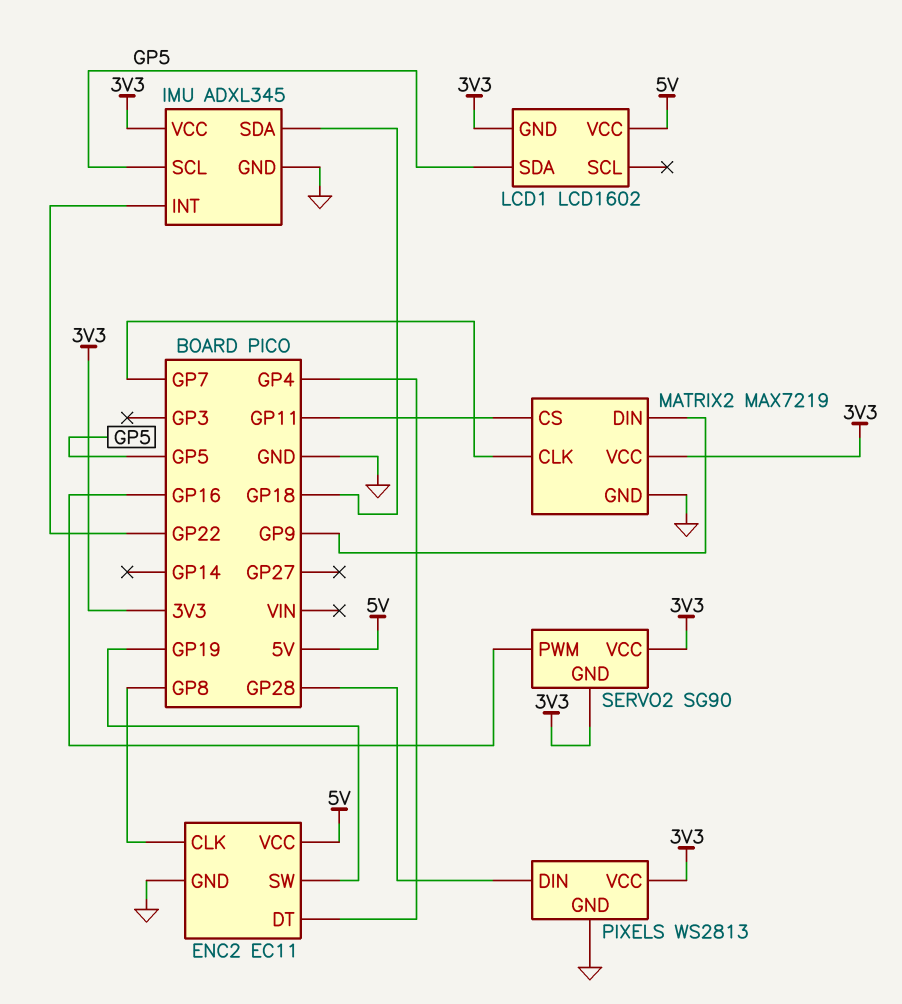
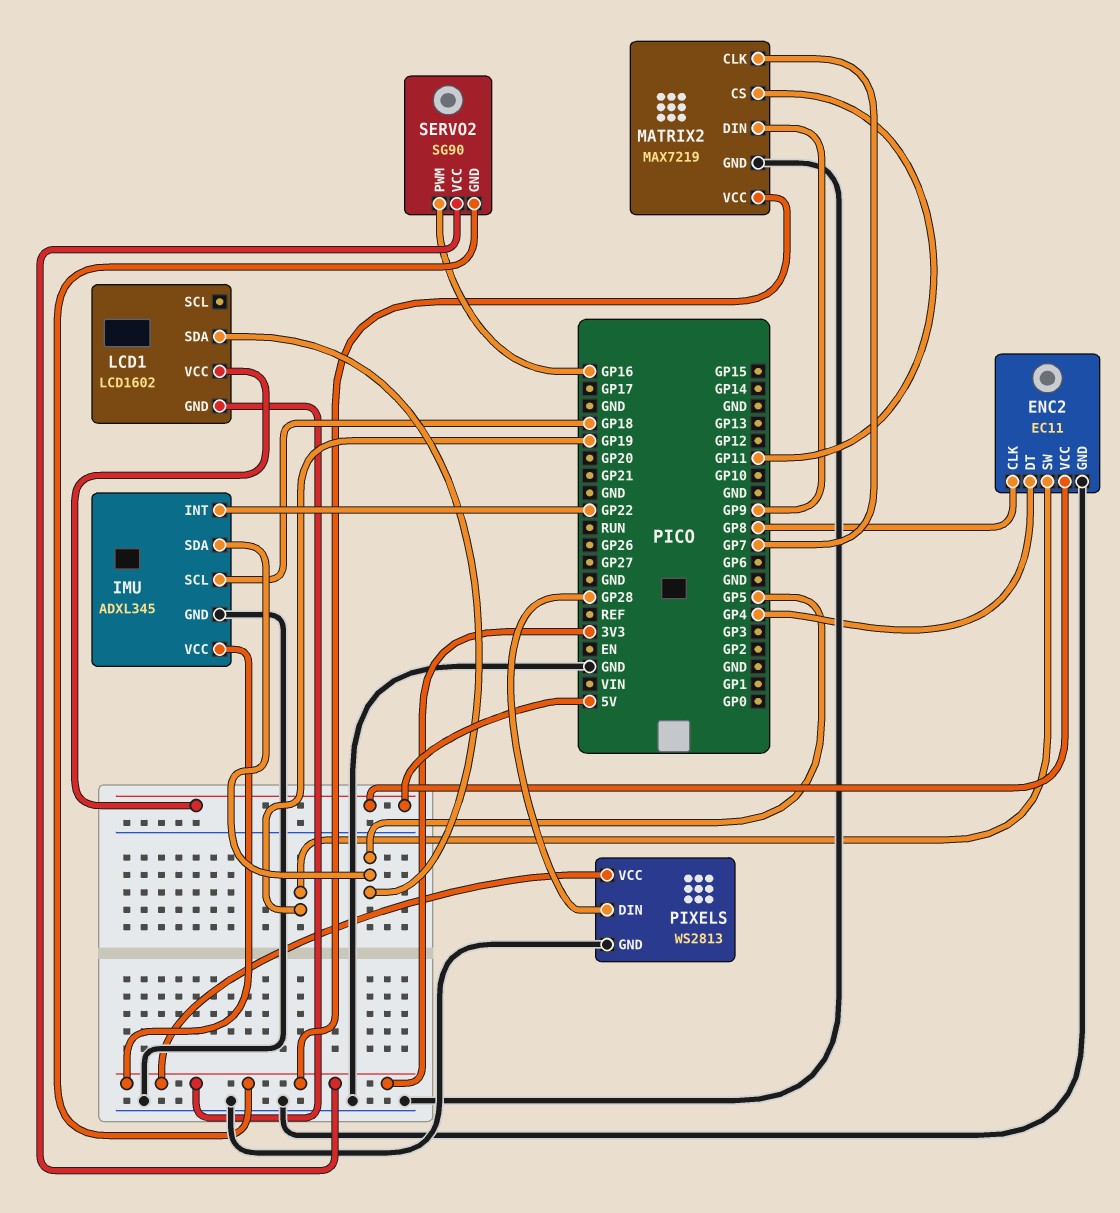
IMU pin SCL: GP5 -> GP18
IMU pin SDA: GP18 -> GP5

